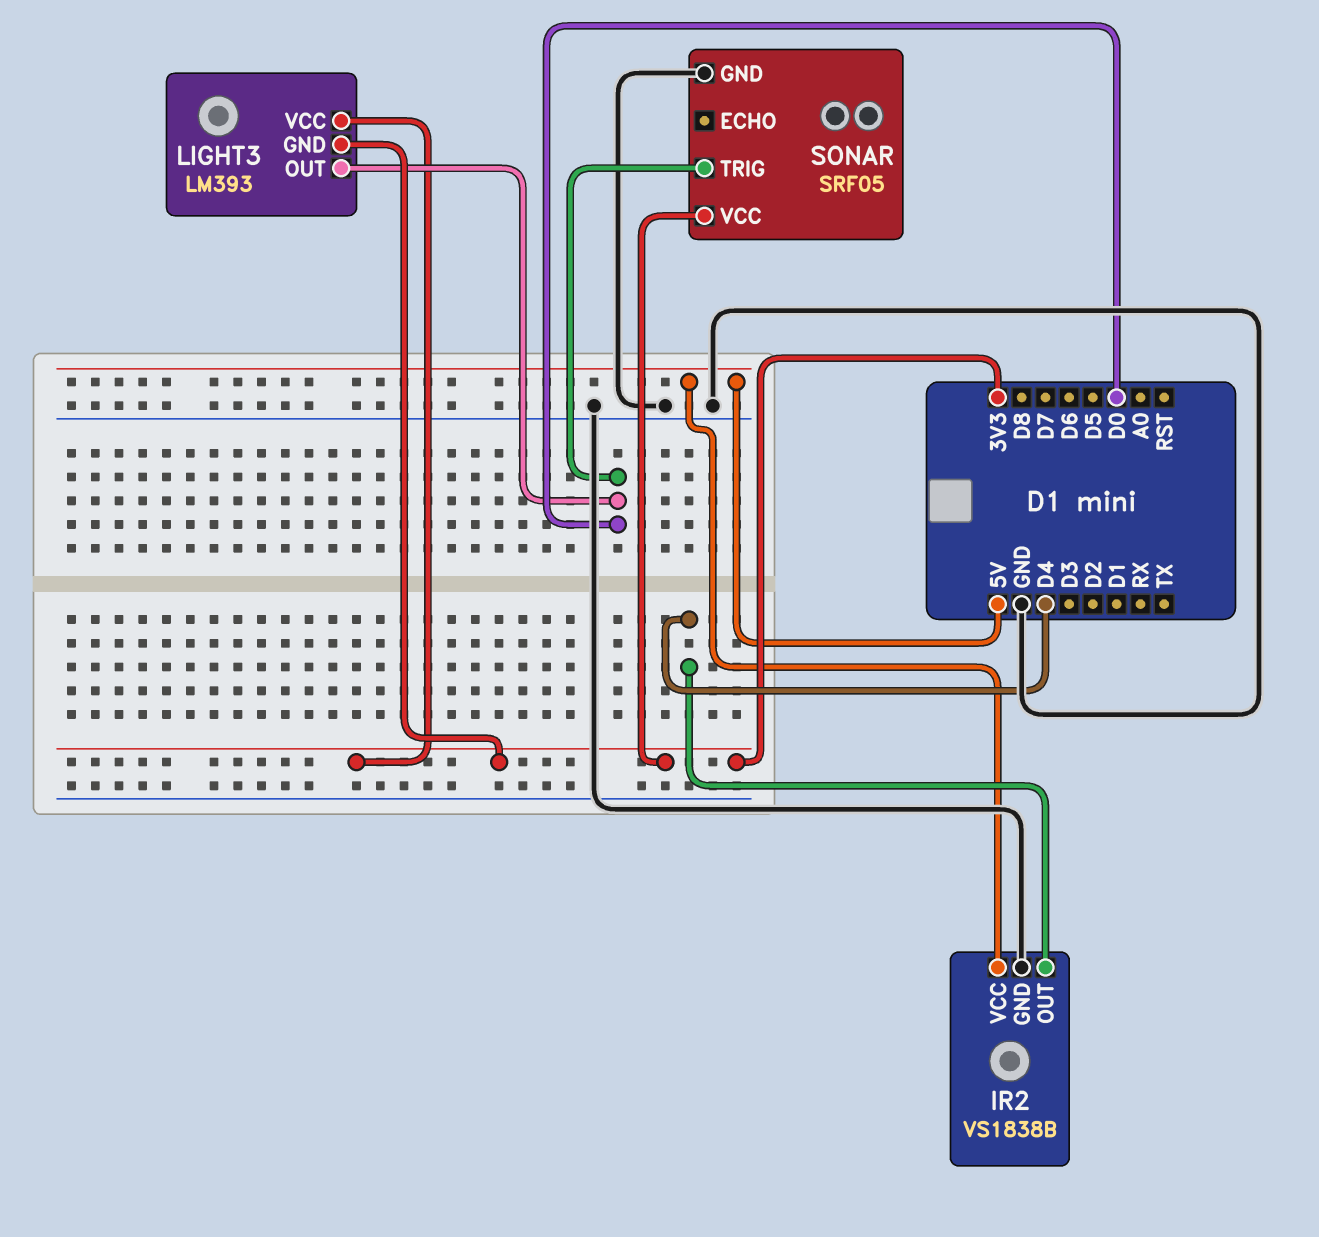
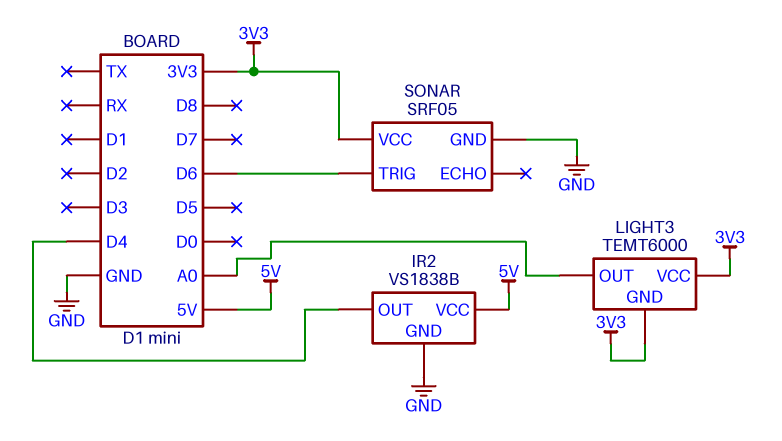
LIGHT3: LM393 -> TEMT6000
LIGHT3 pin OUT: D0 -> A0
SONAR pin TRIG: D0 -> D6

